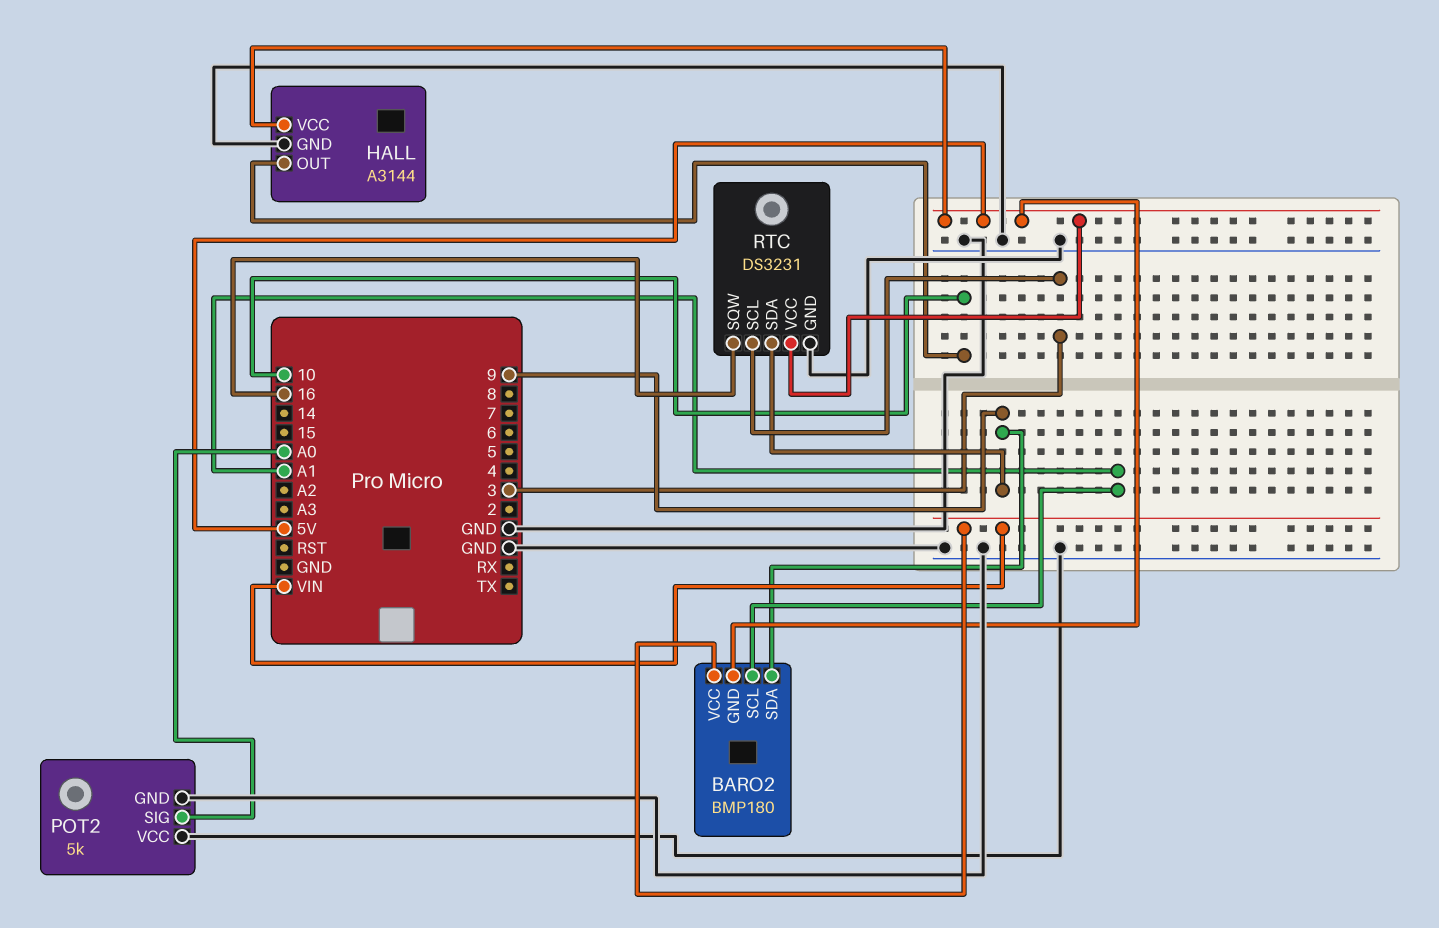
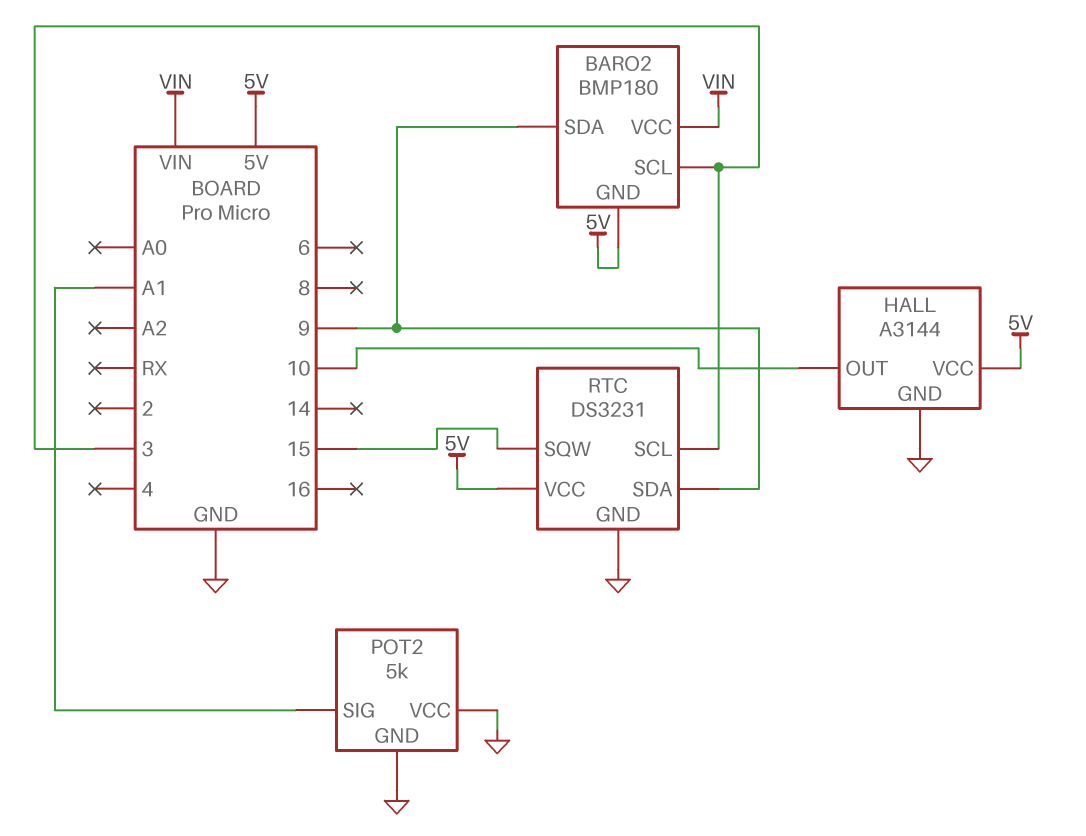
BARO2 pin SCL: A1 -> 3
POT2 pin SIG: A0 -> A1
RTC pin SQW: 16 -> 15

